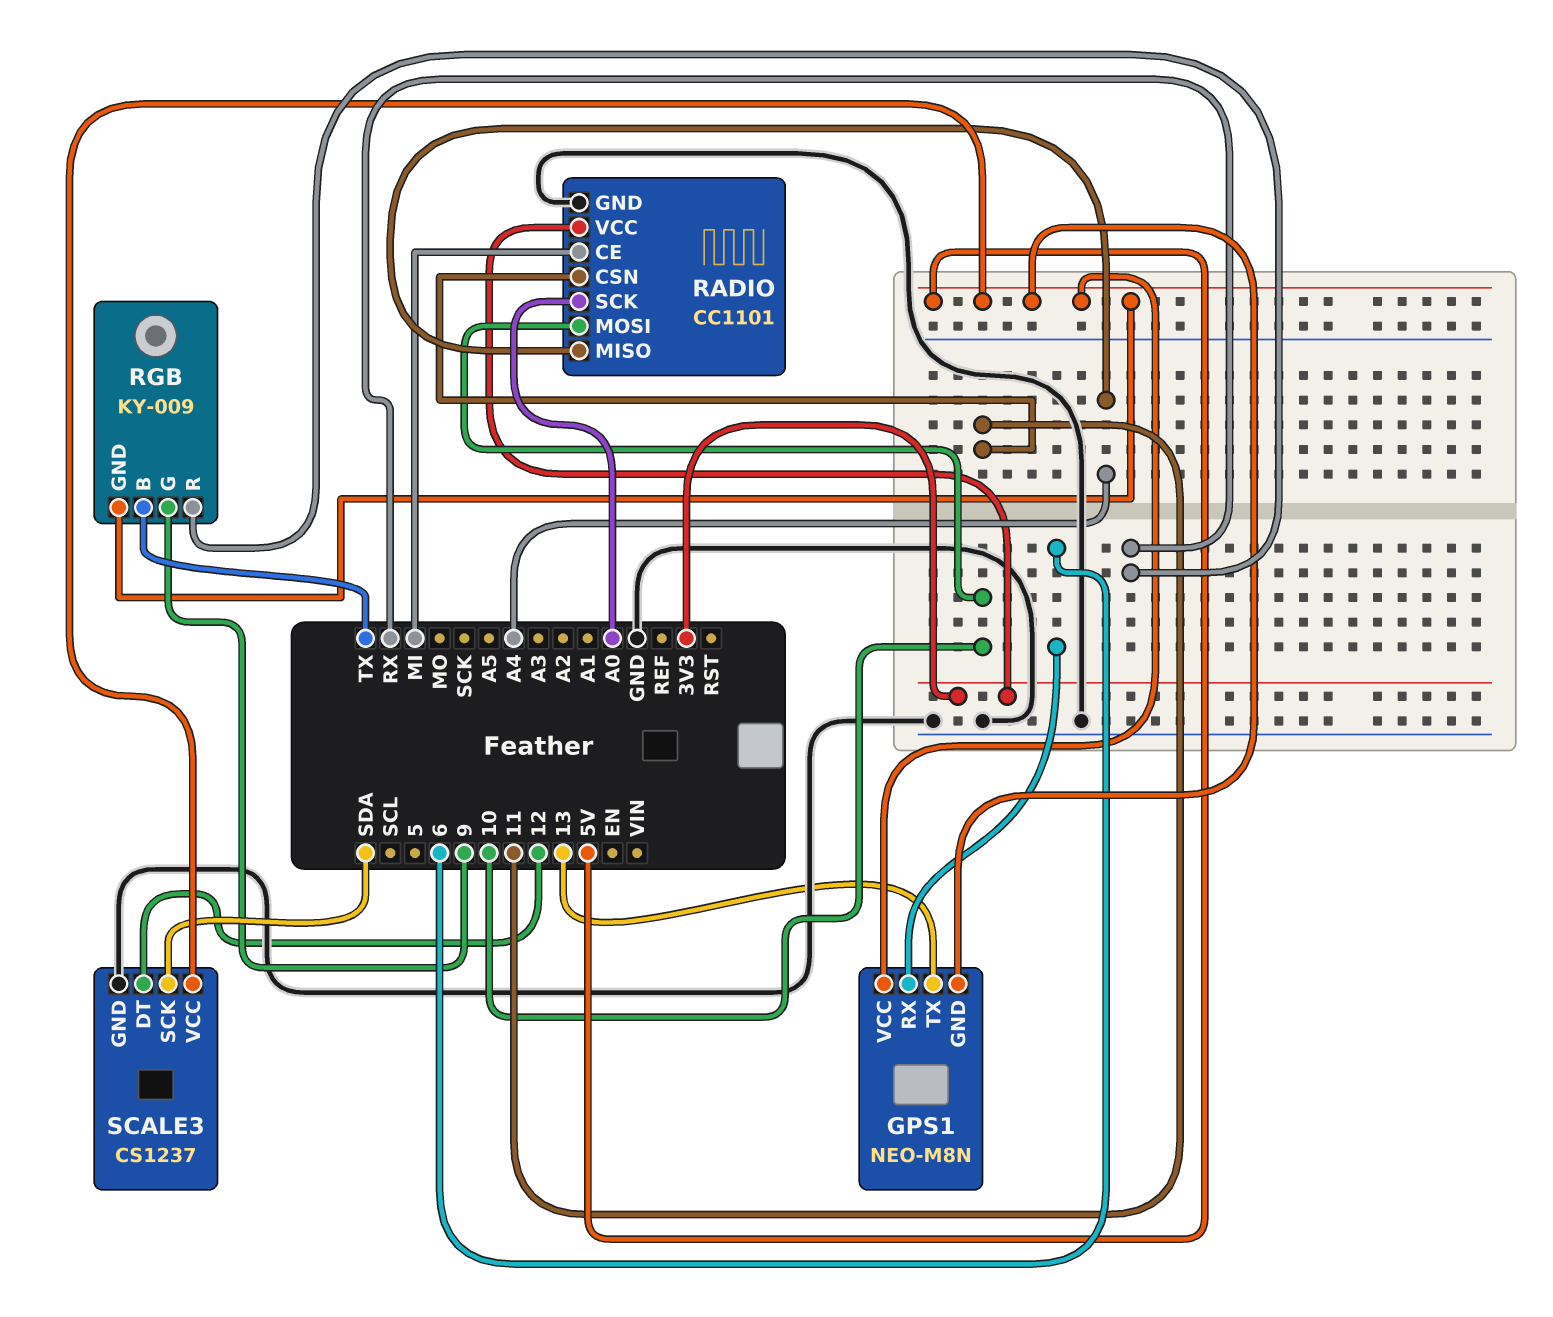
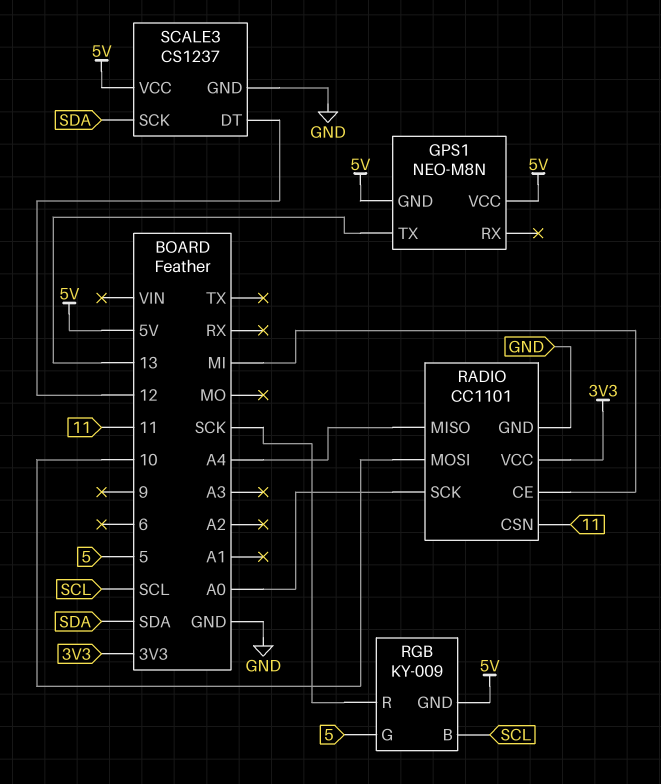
GPS1 pin RX: 6 -> none
RGB pin B: TX -> SCL
RGB pin G: 9 -> 5
RGB pin R: RX -> SCK

